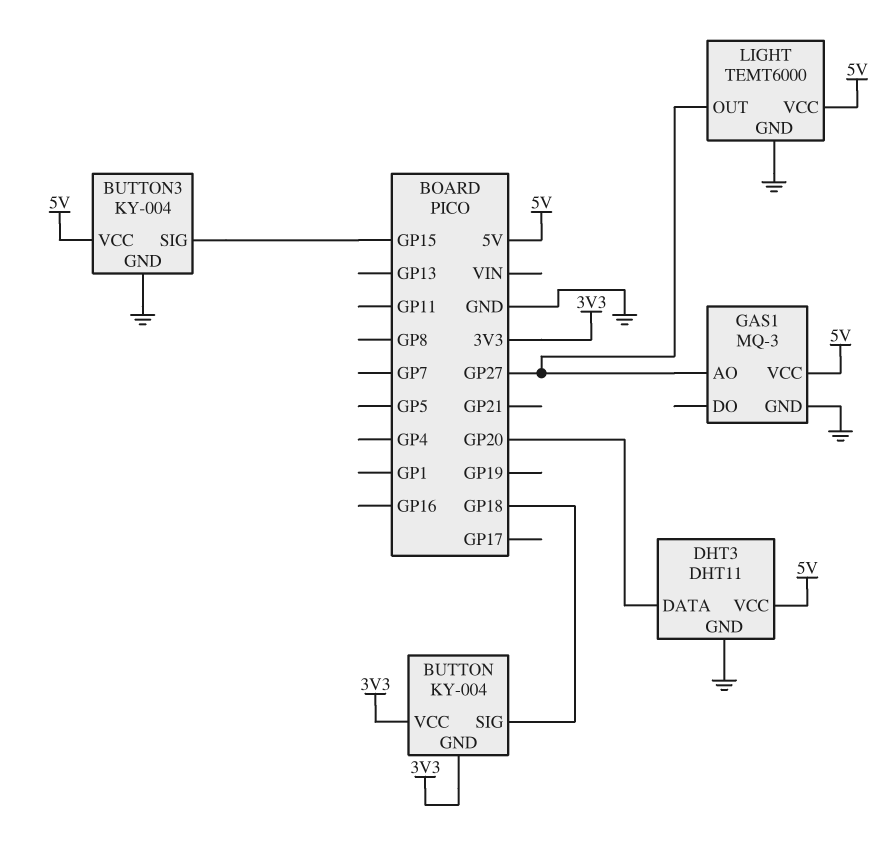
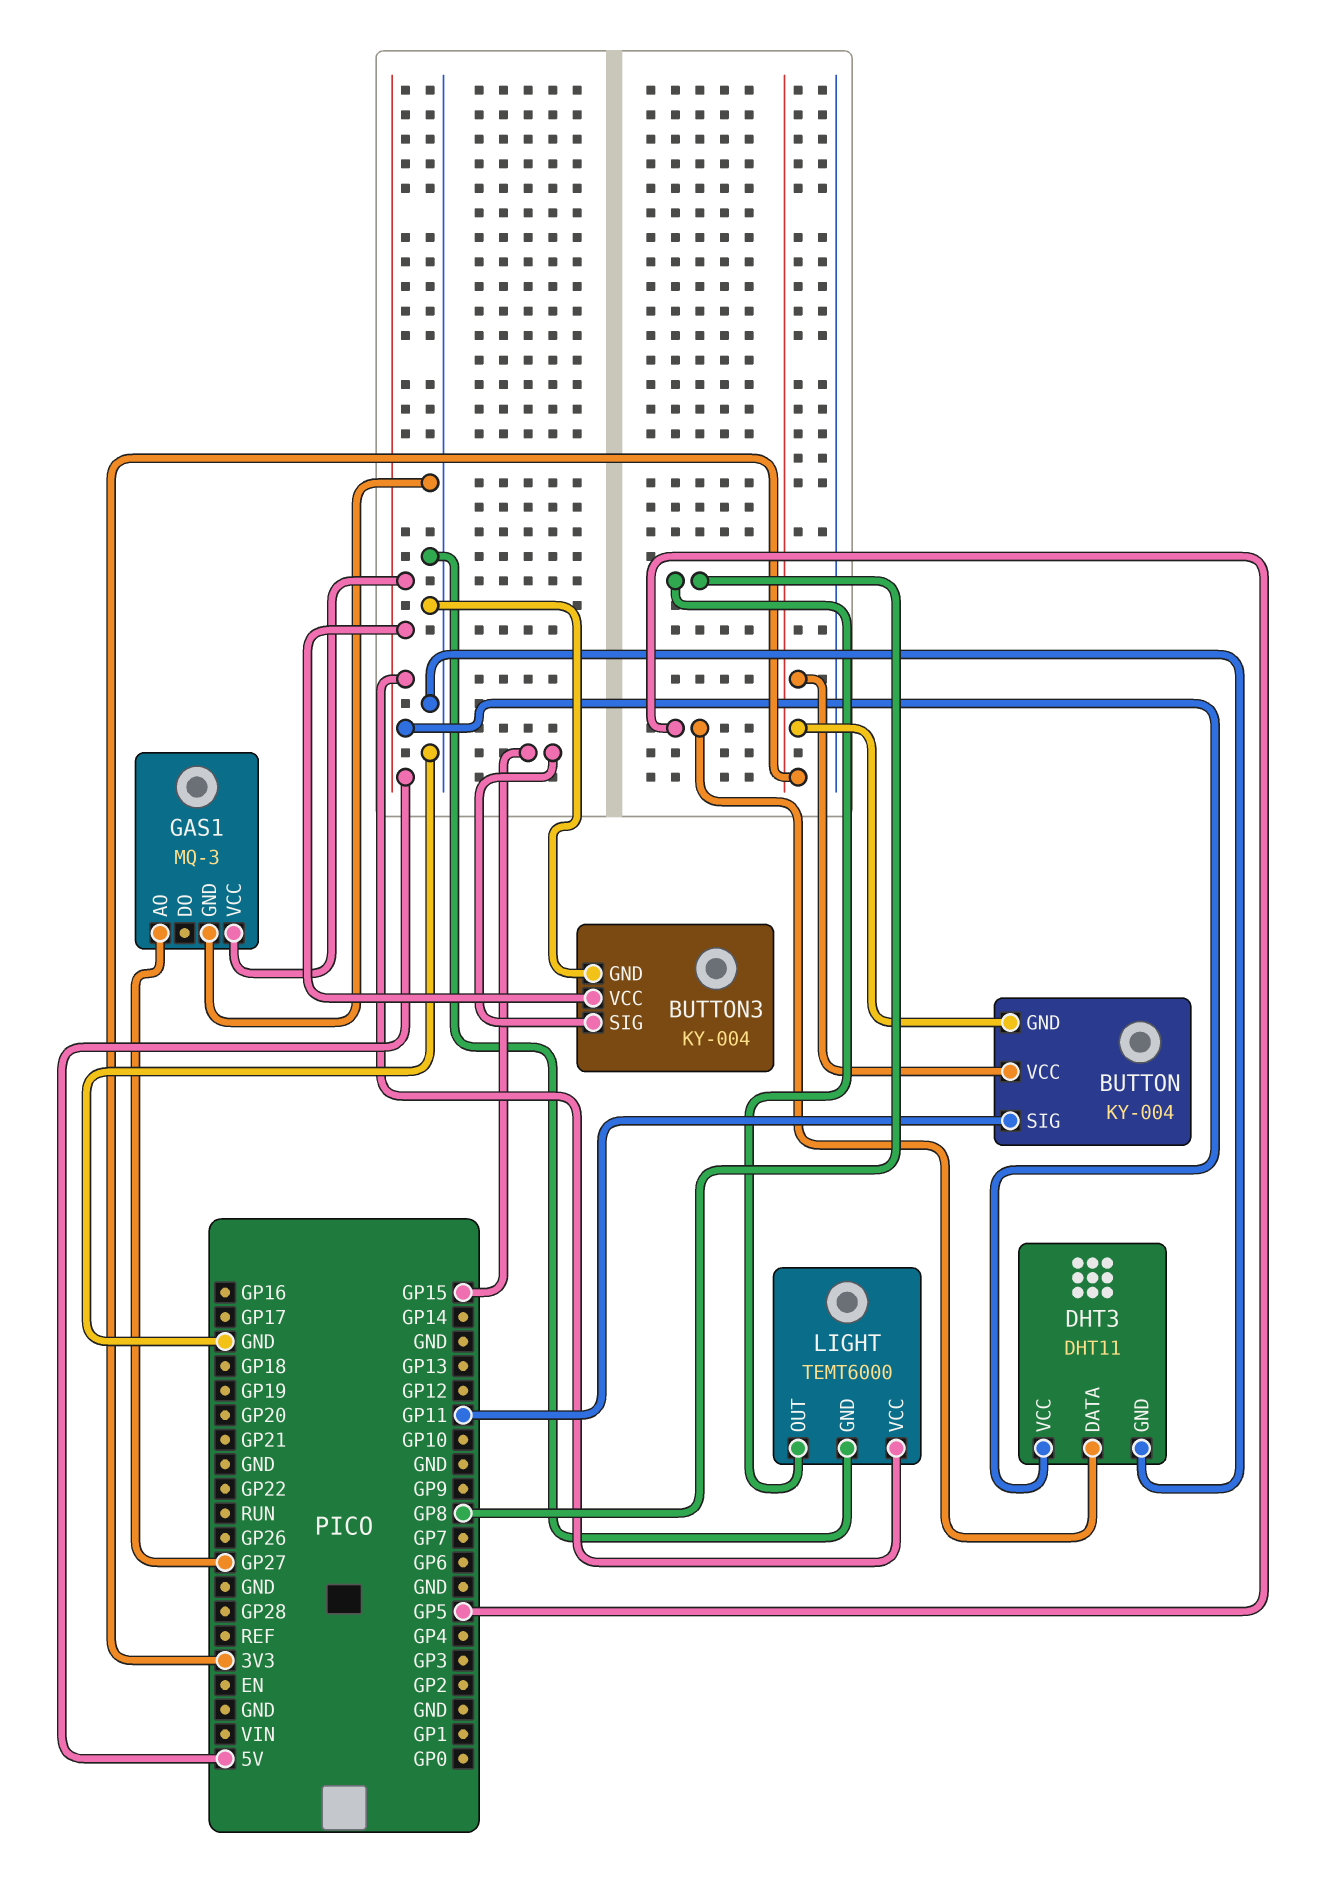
BUTTON pin SIG: GP18 -> GP11
DHT3 pin DATA: GP20 -> GP5
LIGHT pin OUT: GP27 -> GP8

